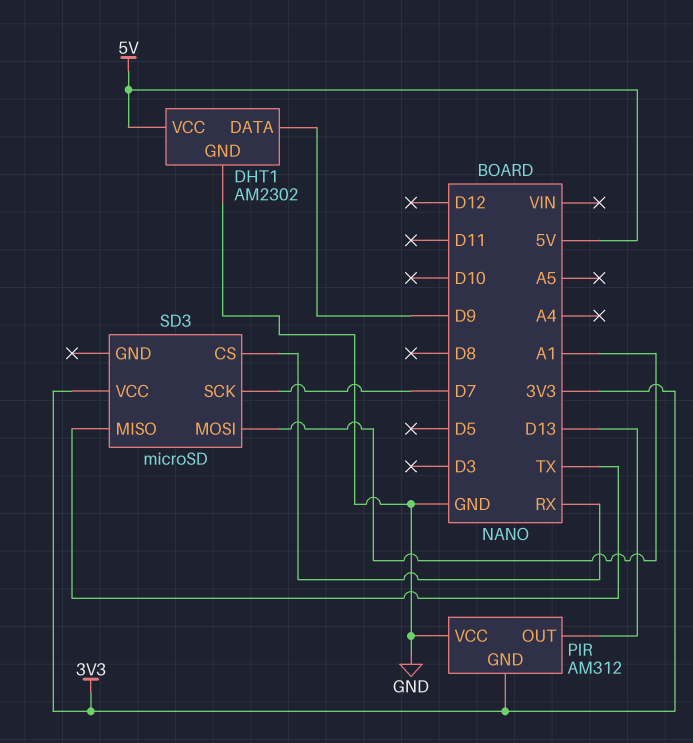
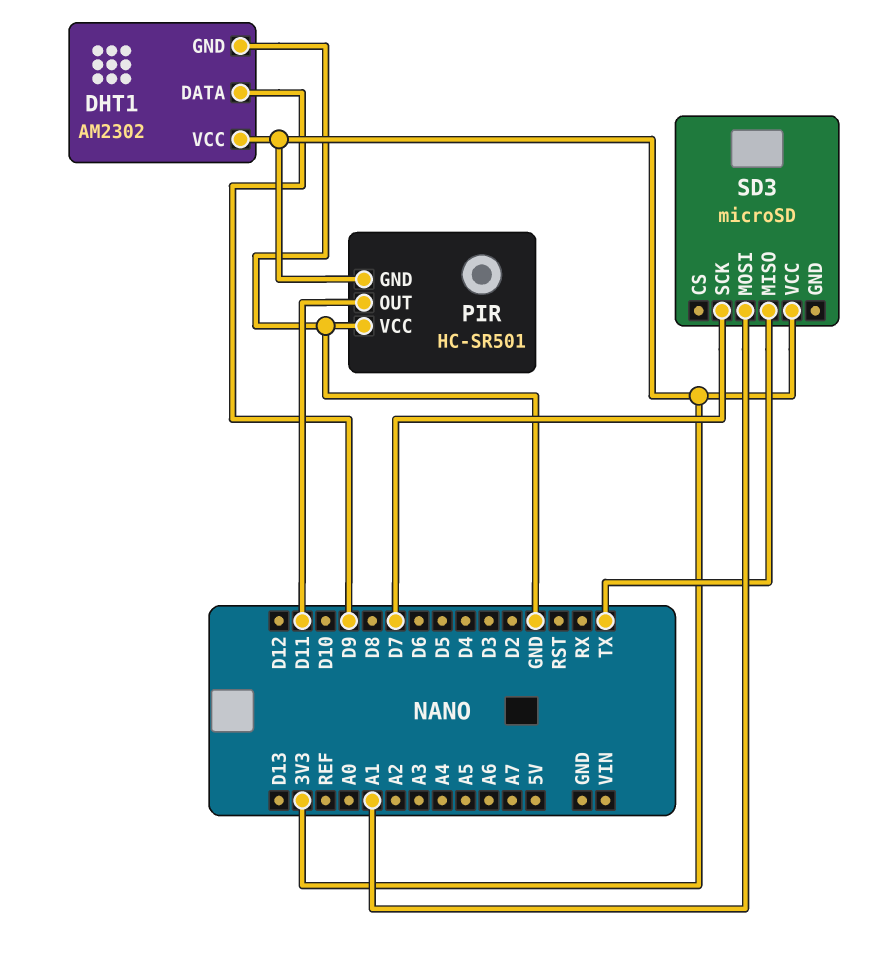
DHT1 pin VCC: 5V -> 3V3
PIR: AM312 -> HC-SR501
PIR pin OUT: D13 -> D11
SD3 pin CS: RX -> none

